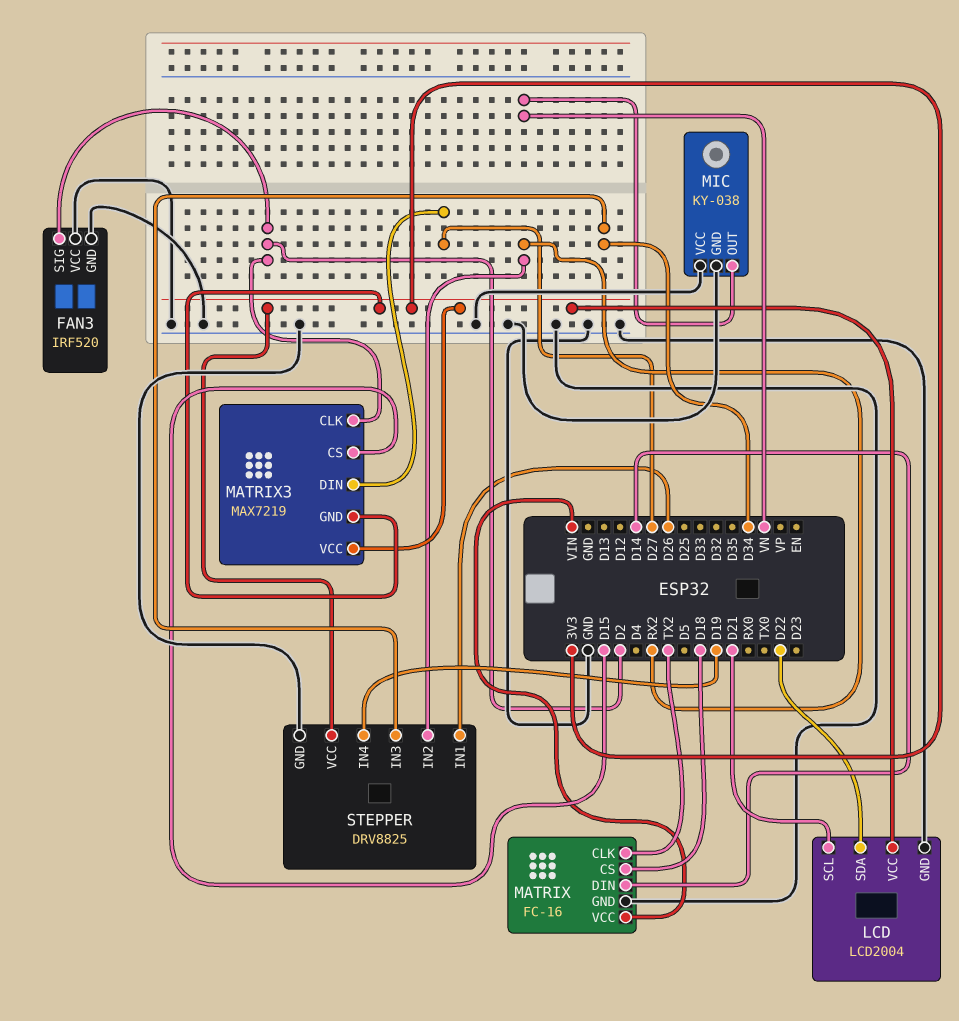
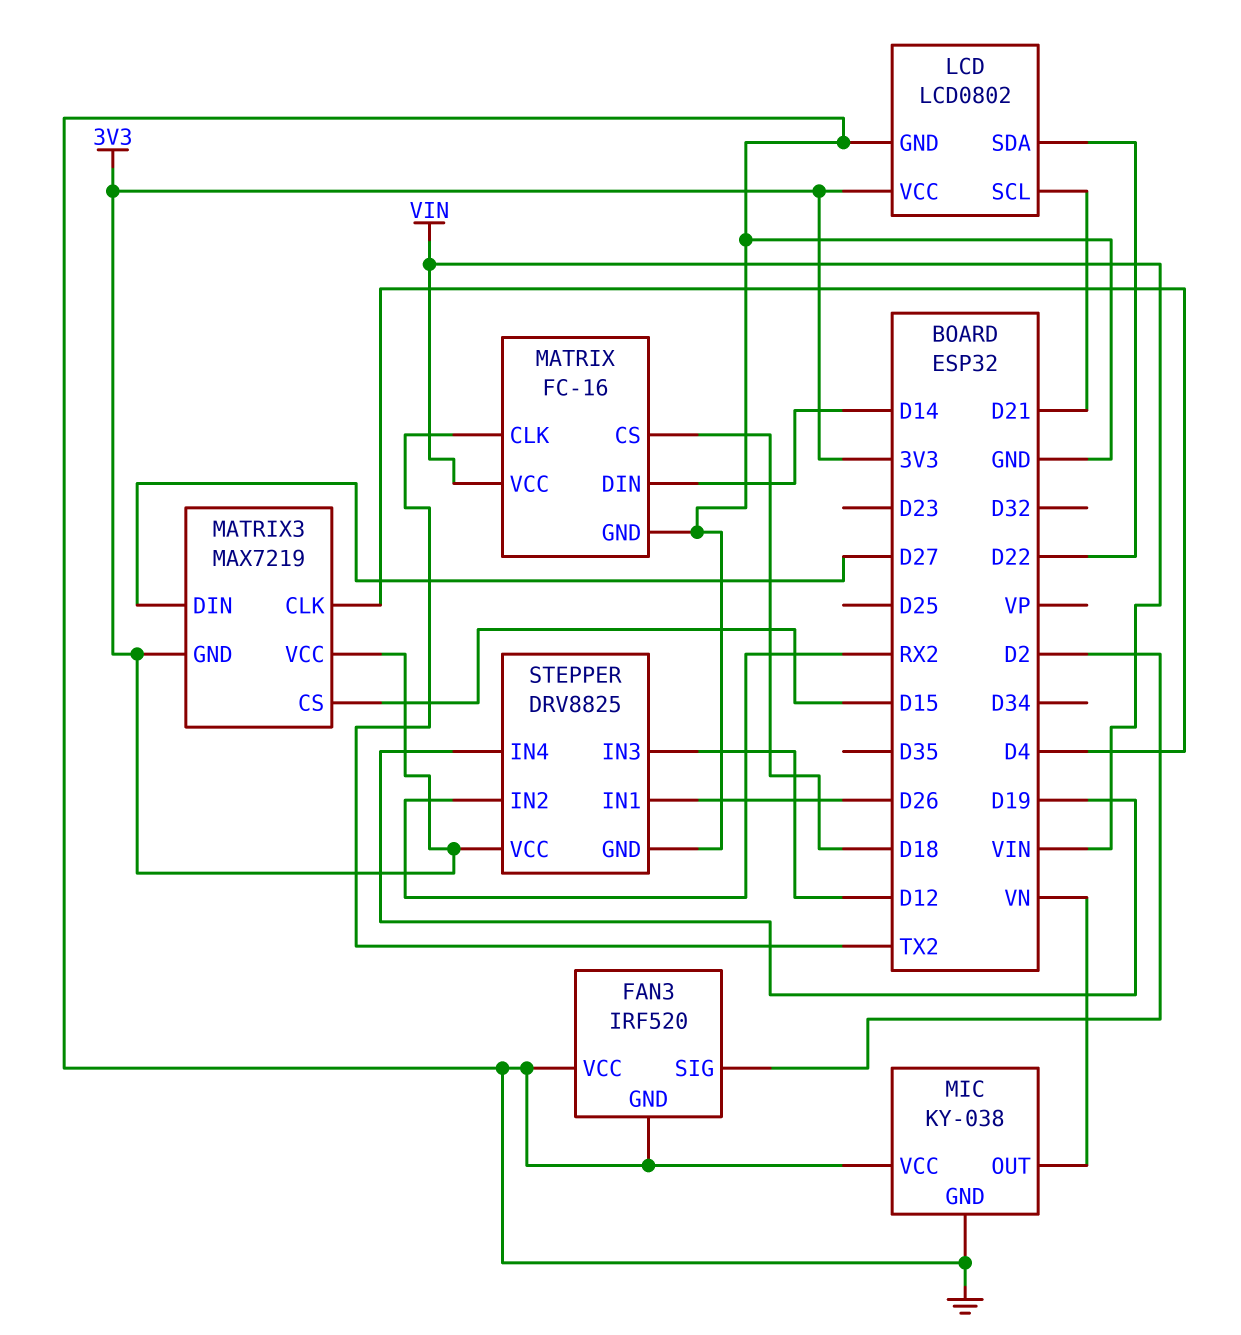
LCD: LCD2004 -> LCD0802
MATRIX3 pin CLK: D2 -> D4
STEPPER pin IN3: D34 -> D12

